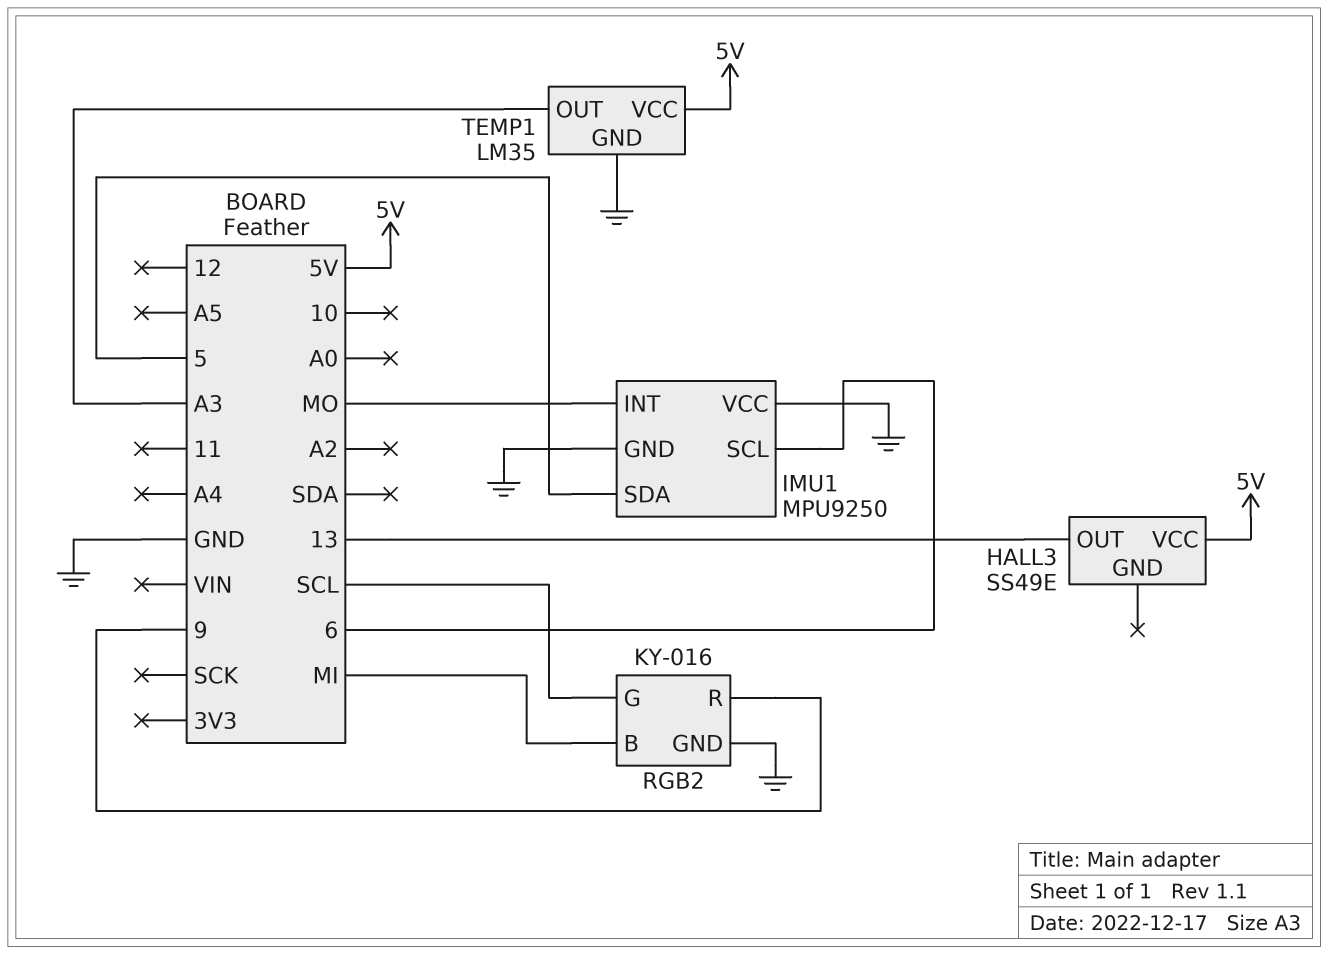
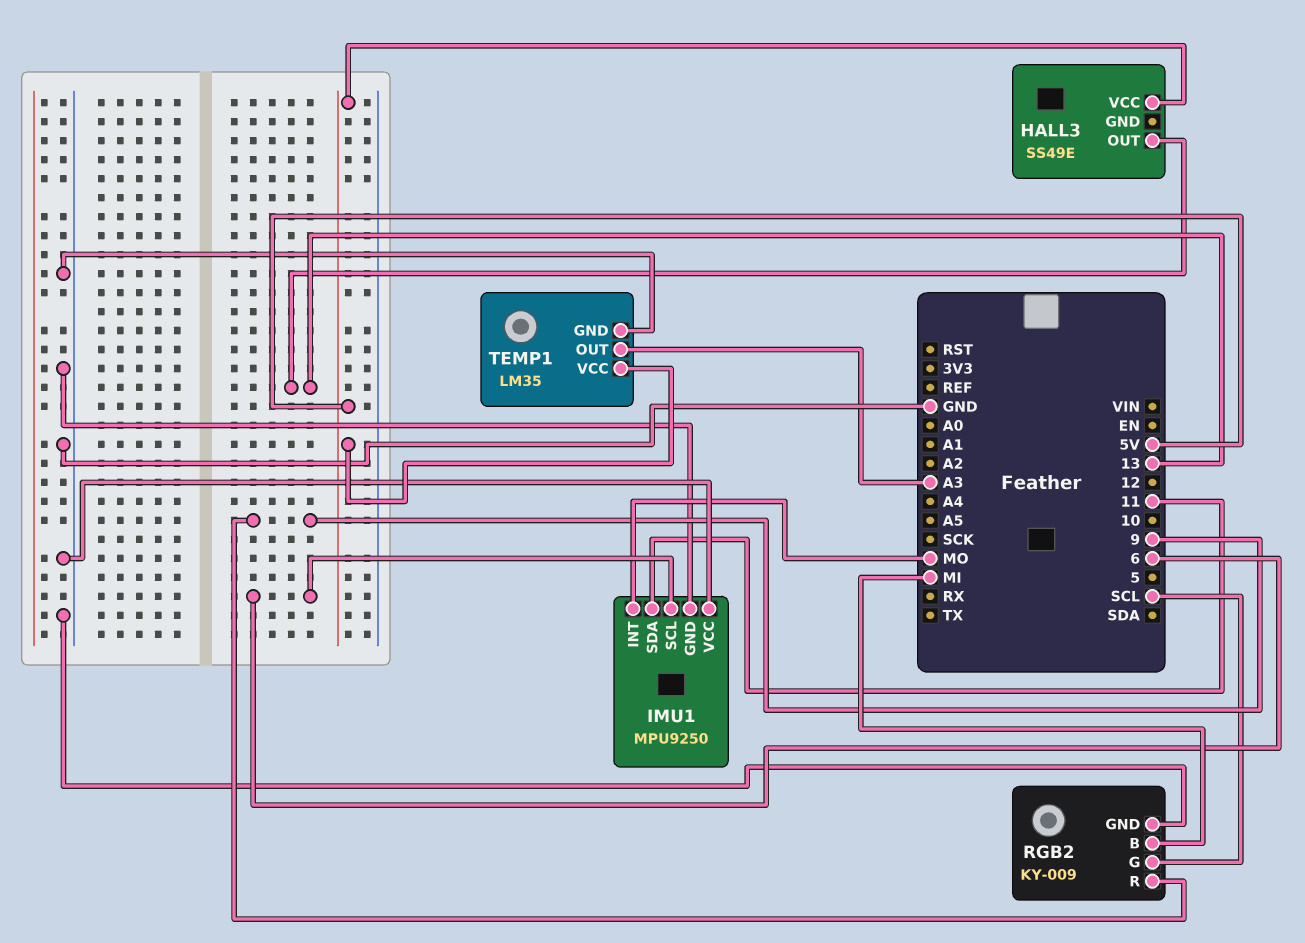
IMU1 pin SDA: 5 -> 11
RGB2: KY-016 -> KY-009

